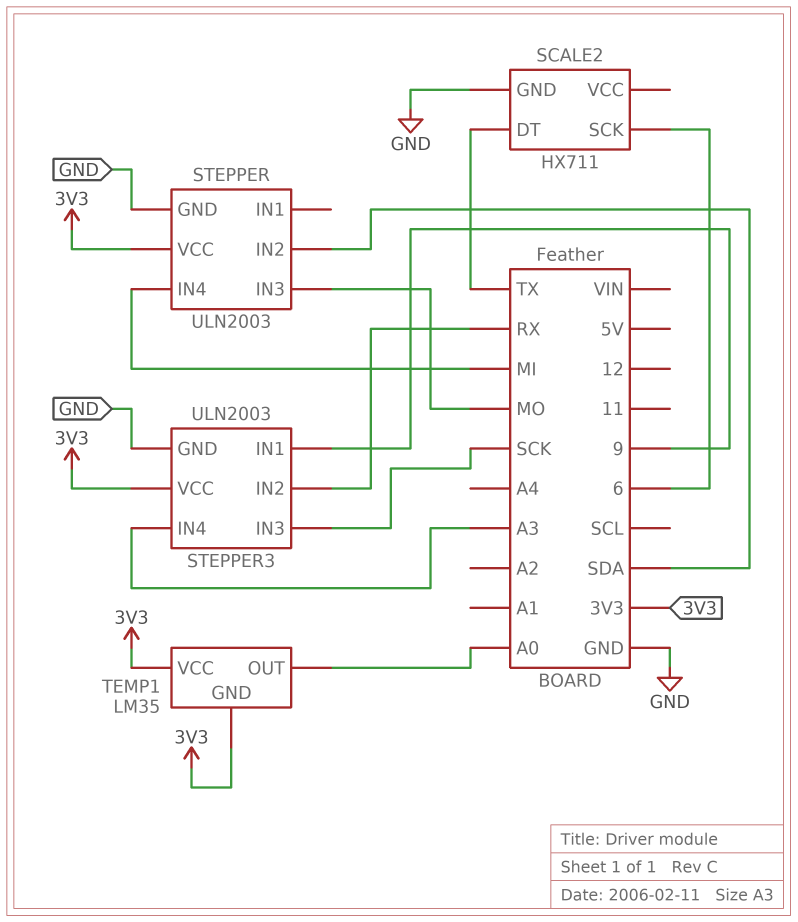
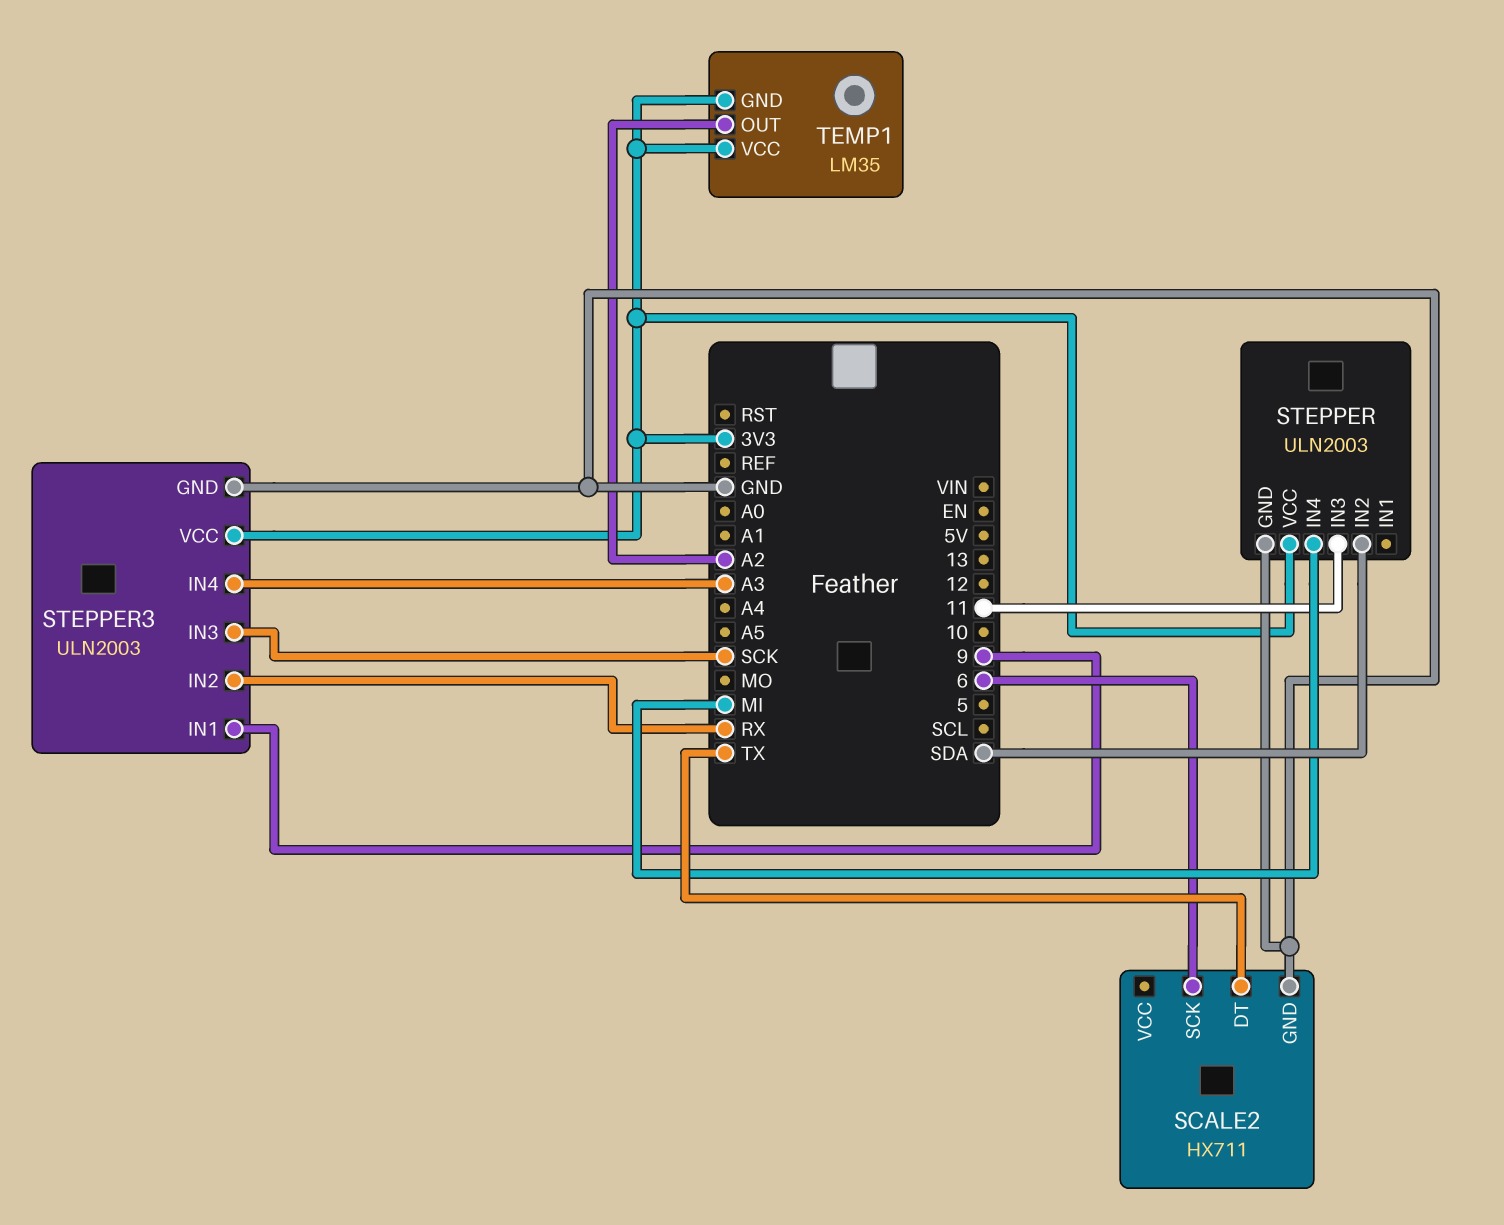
STEPPER pin IN3: MO -> 11
TEMP1 pin OUT: A0 -> A2

